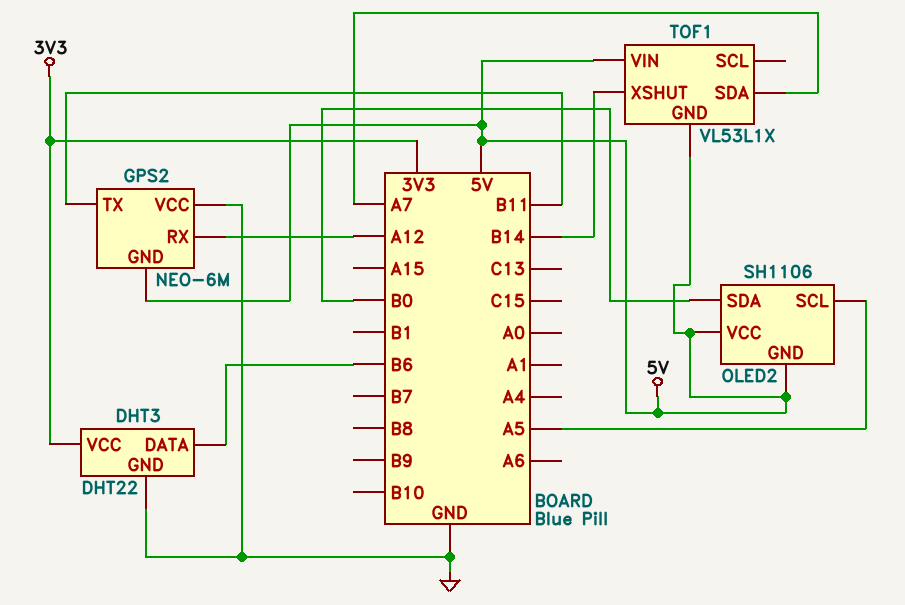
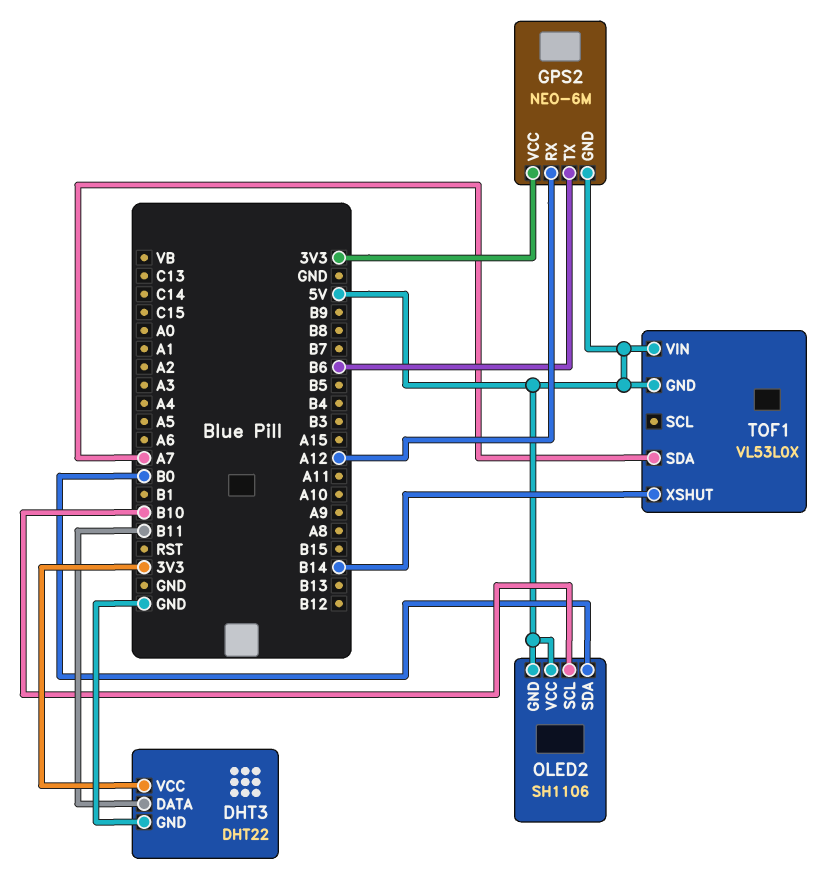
DHT3 pin DATA: B6 -> B11
GPS2 pin TX: B11 -> B6
GPS2 pin VCC: GND -> 3V3
OLED2 pin SCL: A5 -> B10
TOF1: VL53L1X -> VL53L0X

